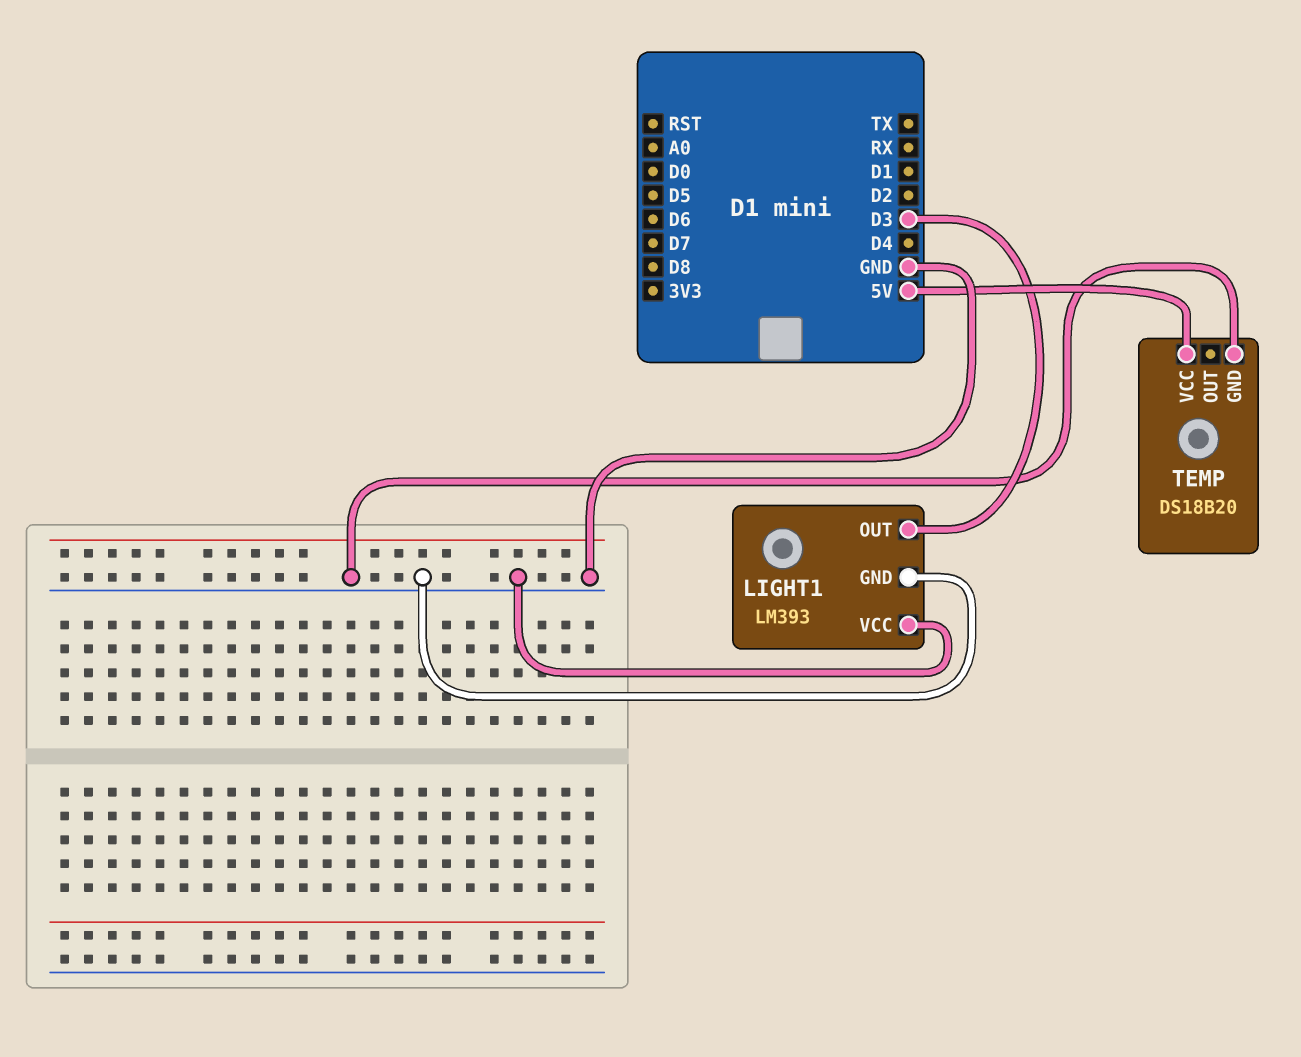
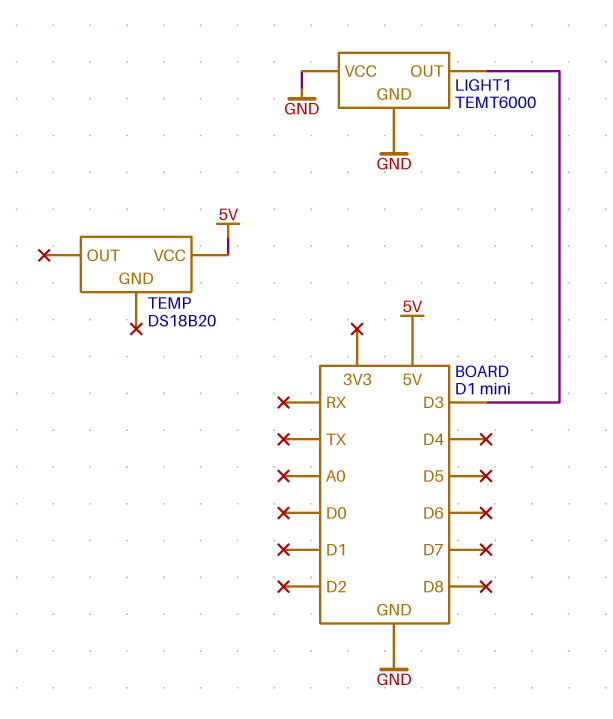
LIGHT1: LM393 -> TEMT6000
TEMP pin GND: GND -> none

